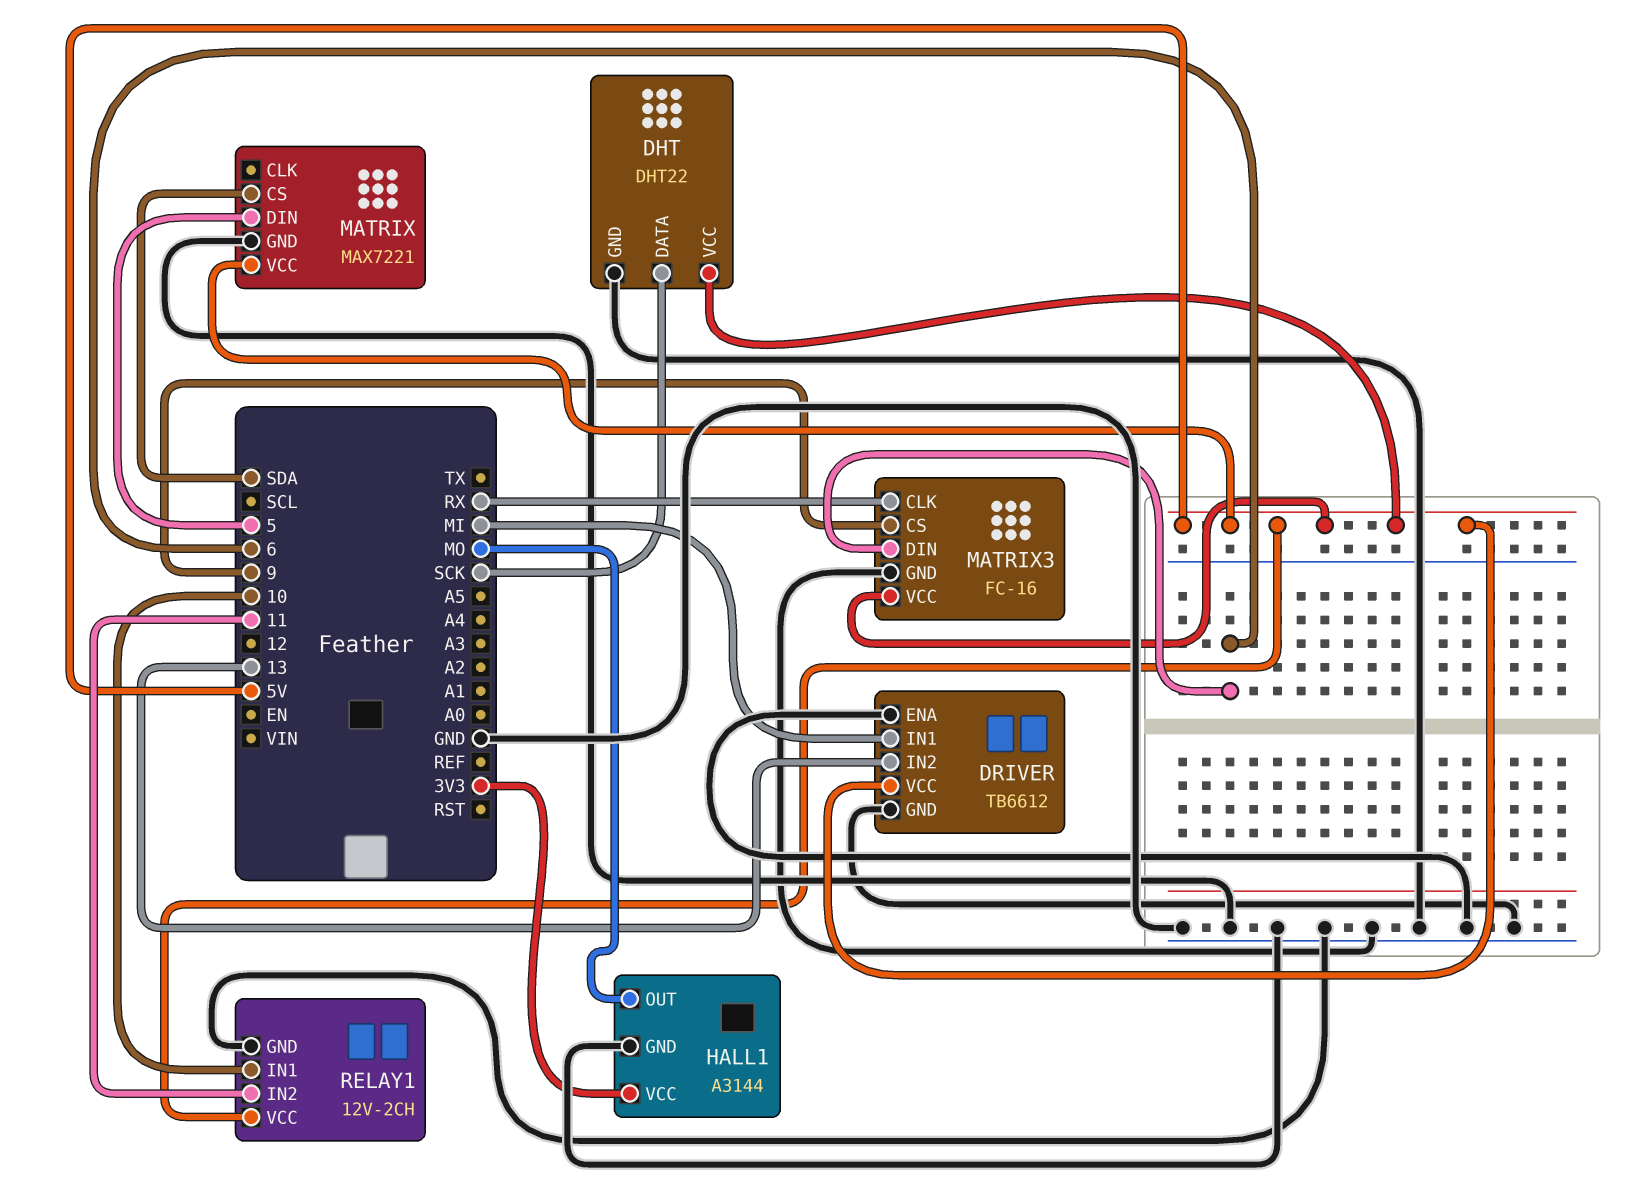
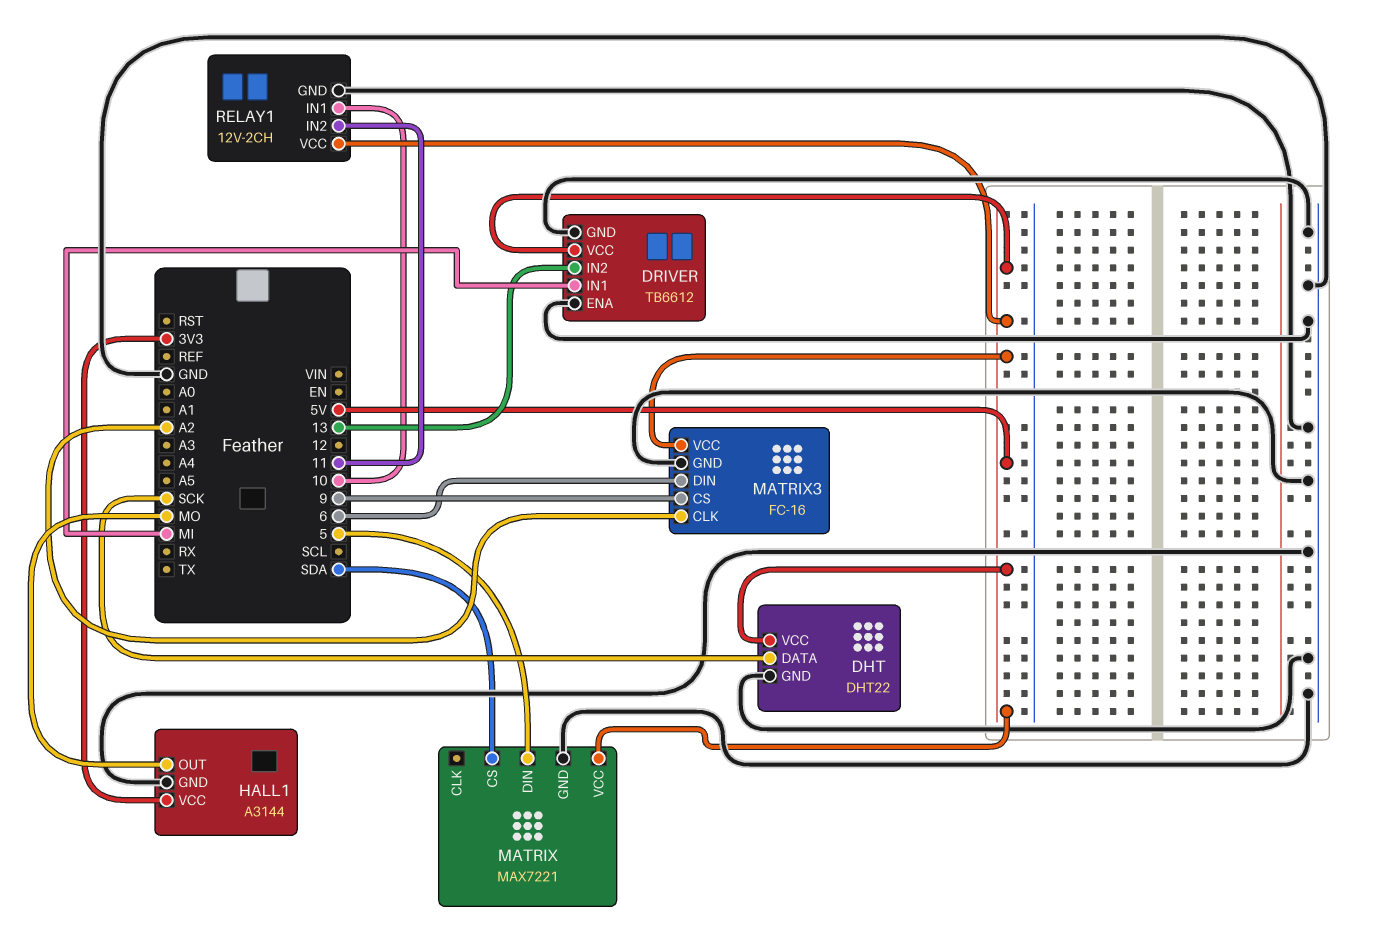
MATRIX3 pin CLK: RX -> A2

